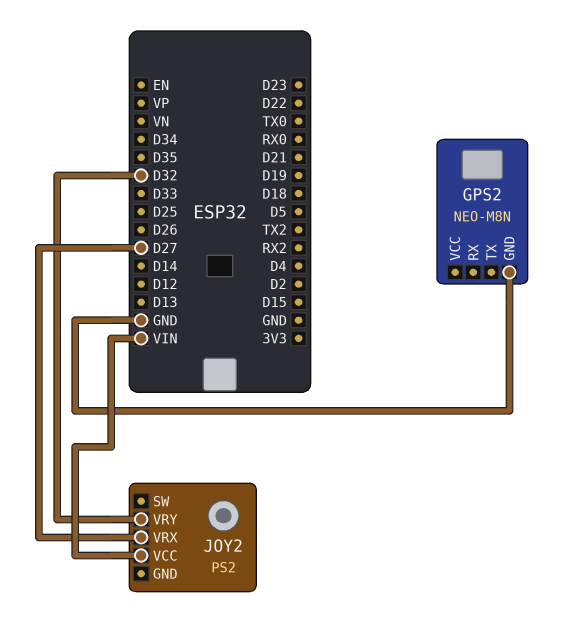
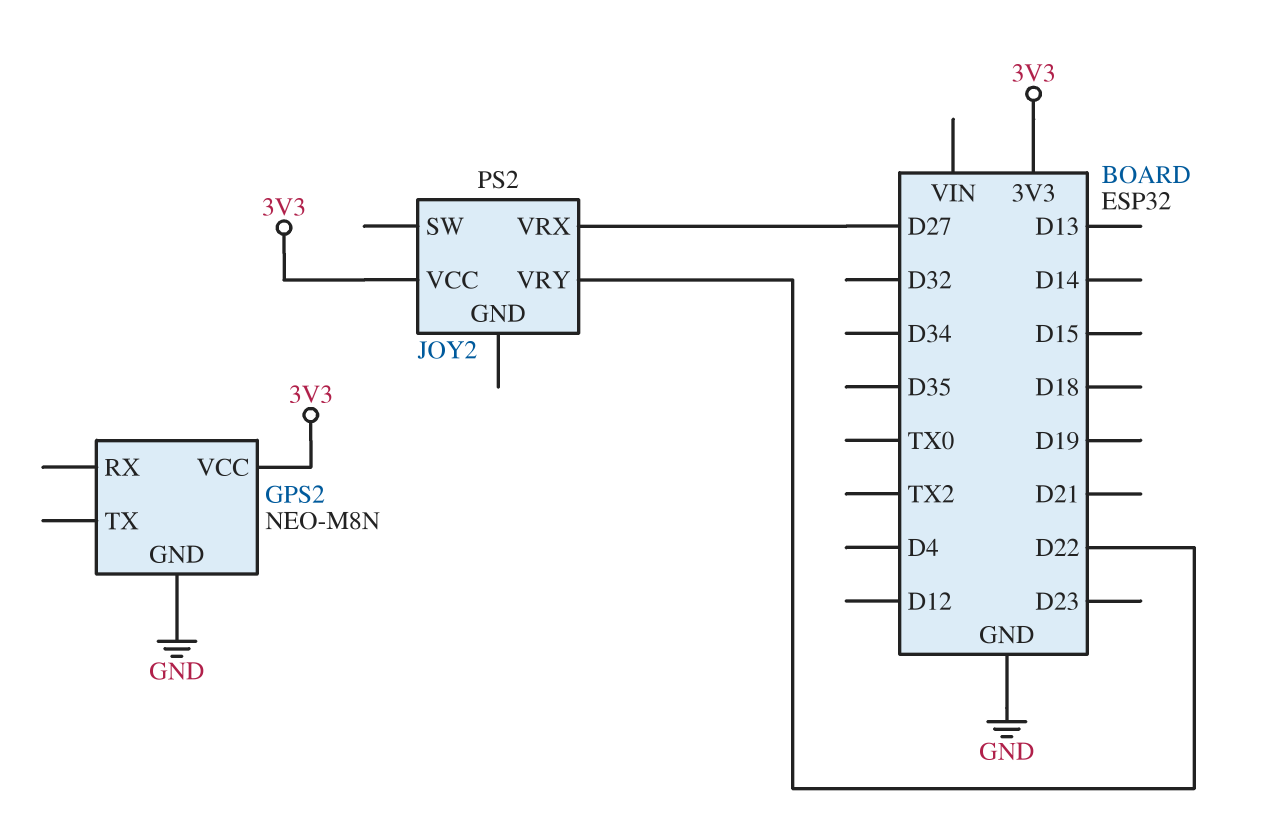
GPS2 pin VCC: none -> 3V3
JOY2 pin VCC: VIN -> 3V3
JOY2 pin VRY: D32 -> D22

